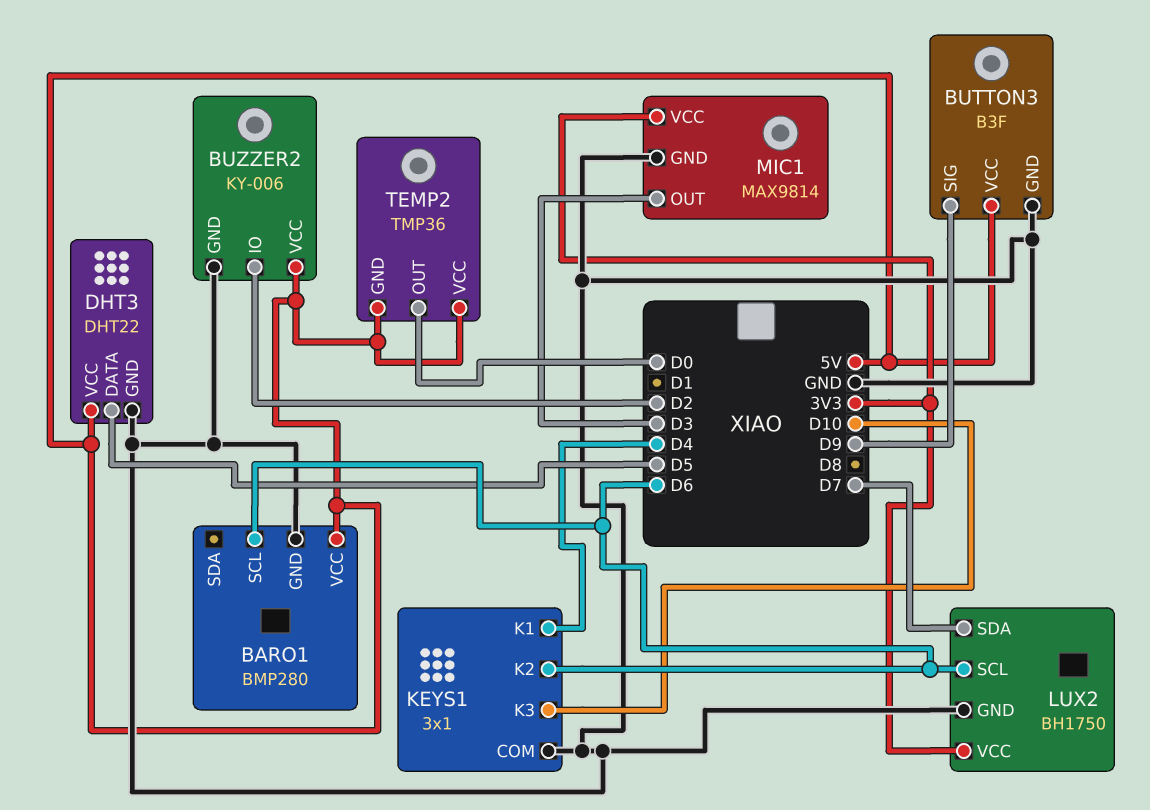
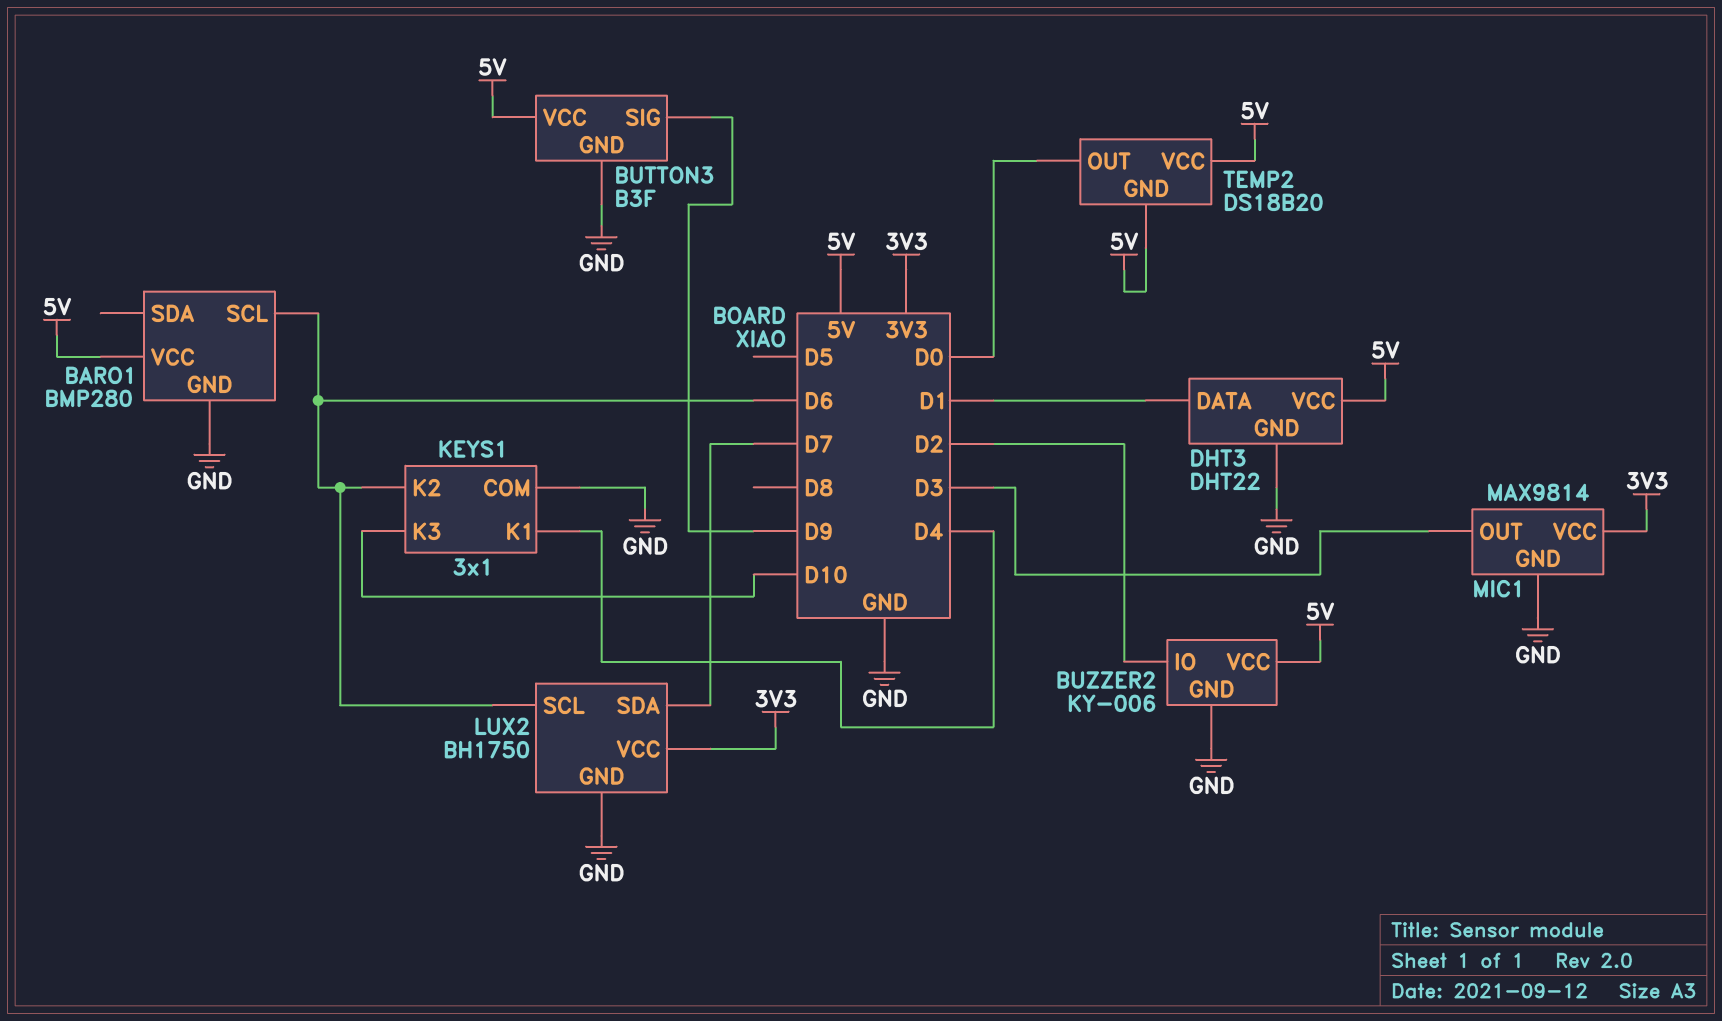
DHT3 pin DATA: D5 -> D1
TEMP2: TMP36 -> DS18B20

